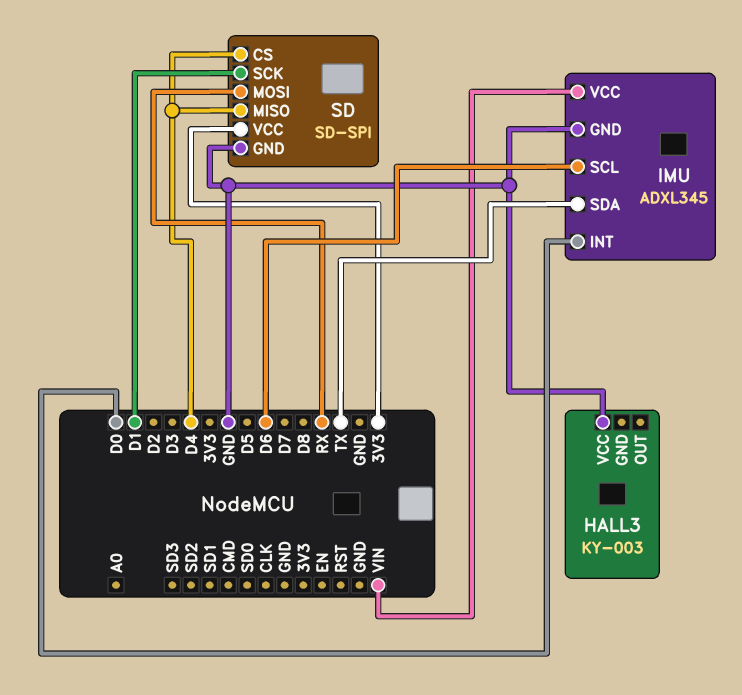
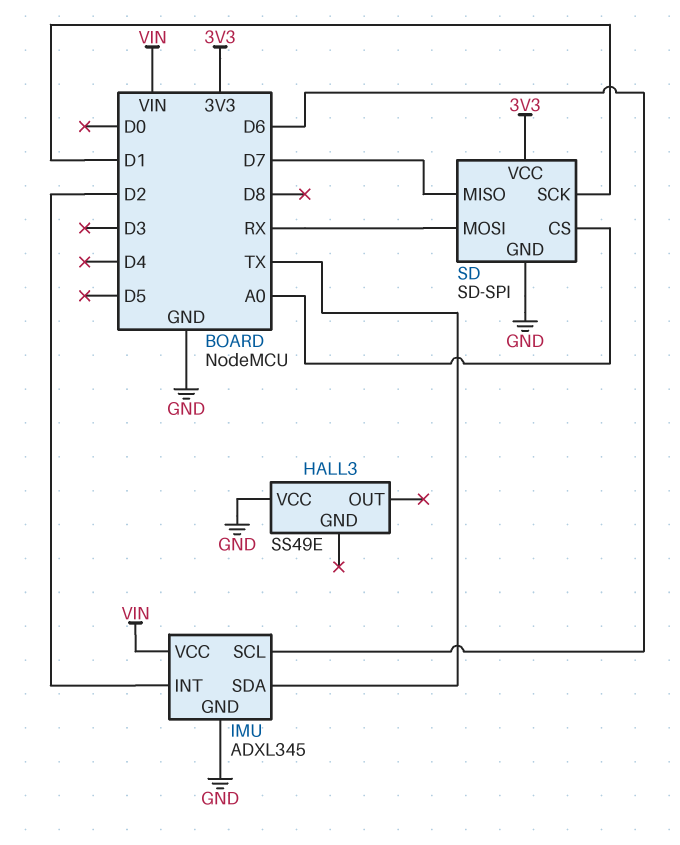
HALL3: KY-003 -> SS49E
IMU pin INT: D0 -> D2
SD pin CS: D4 -> A0
SD pin MISO: D4 -> D7

